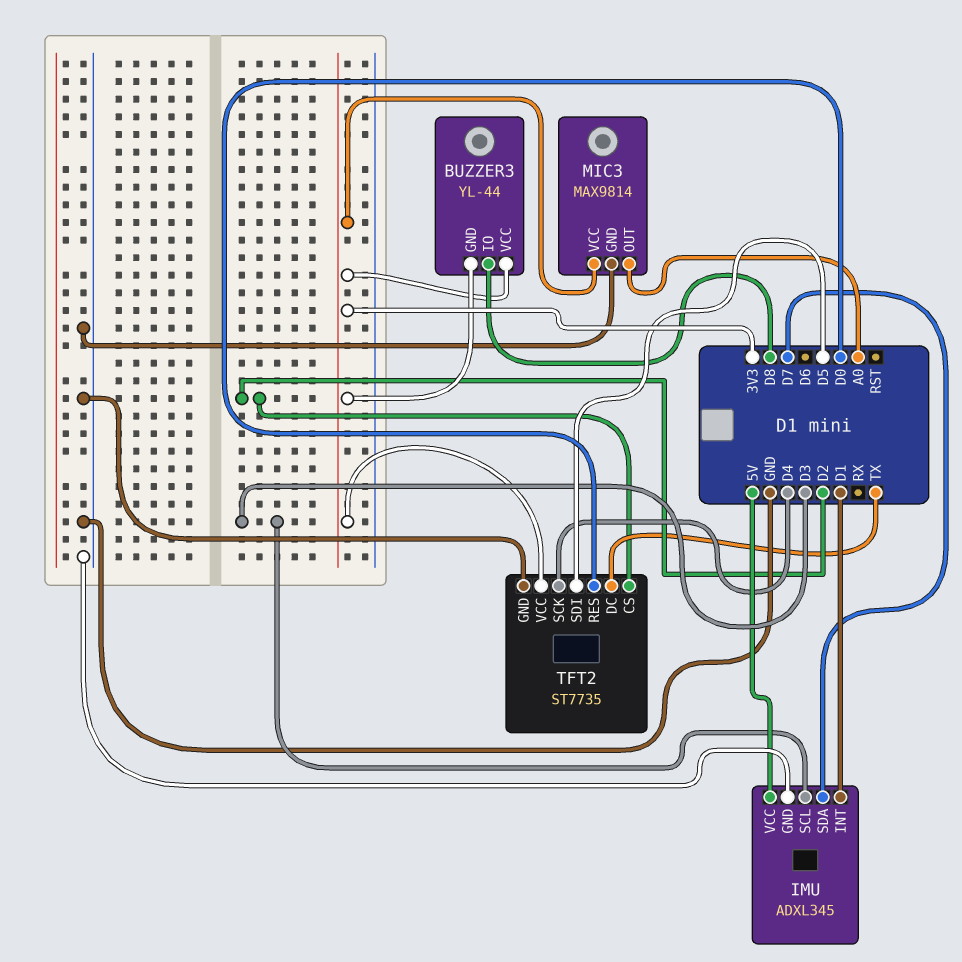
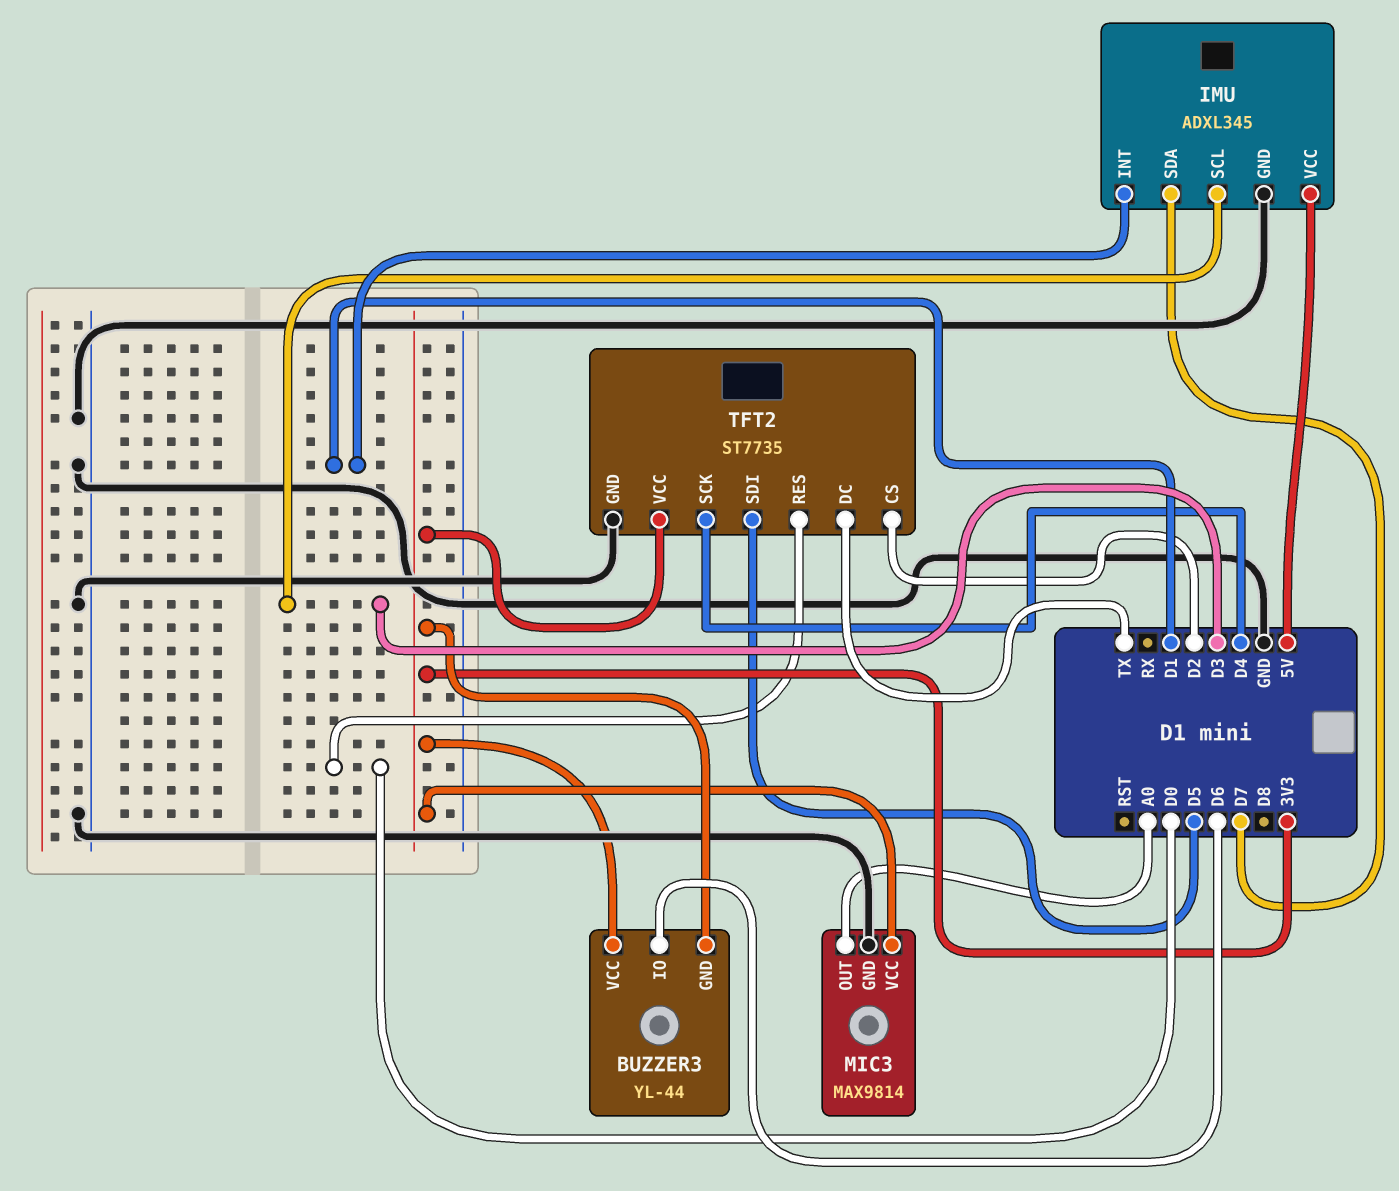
BUZZER3 pin IO: D8 -> D6

